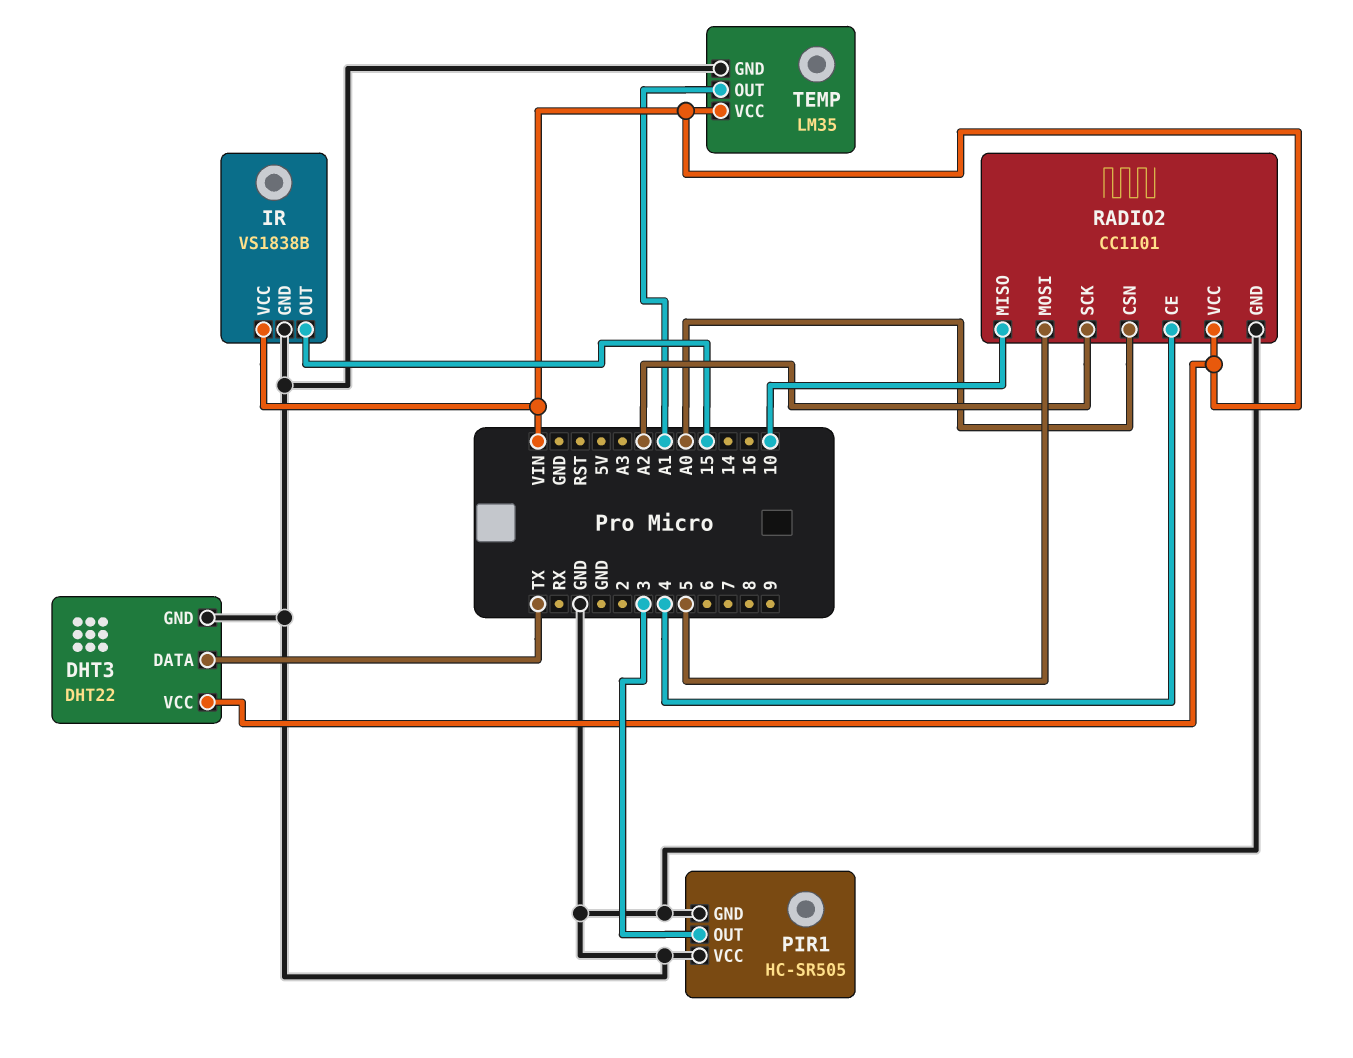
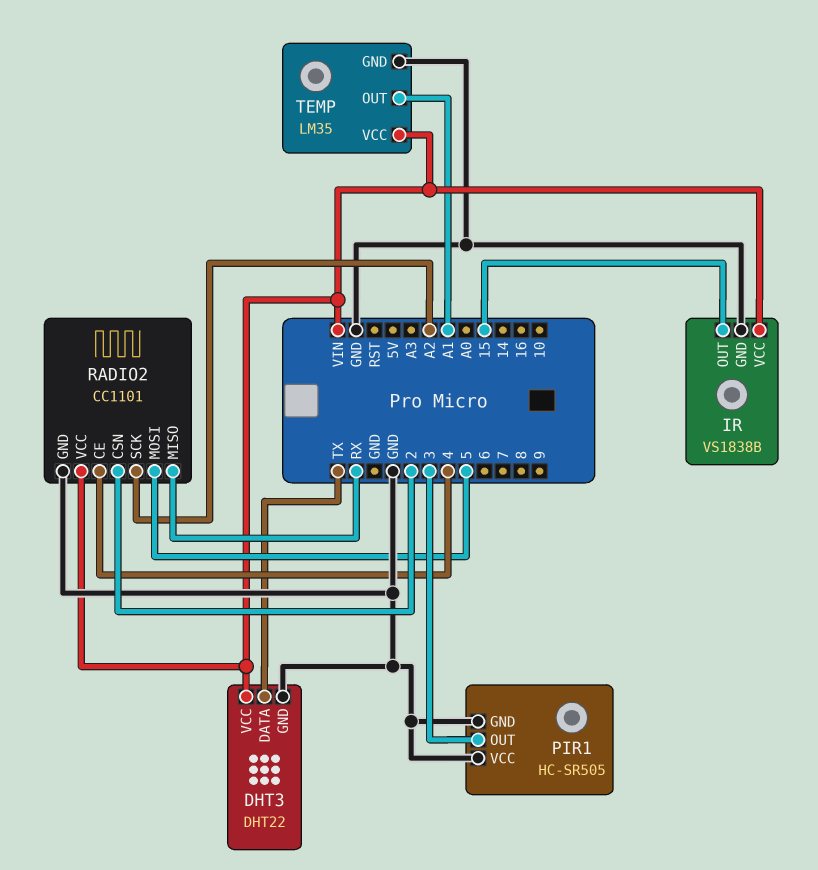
RADIO2 pin CSN: A0 -> 2
RADIO2 pin MISO: 10 -> RX

